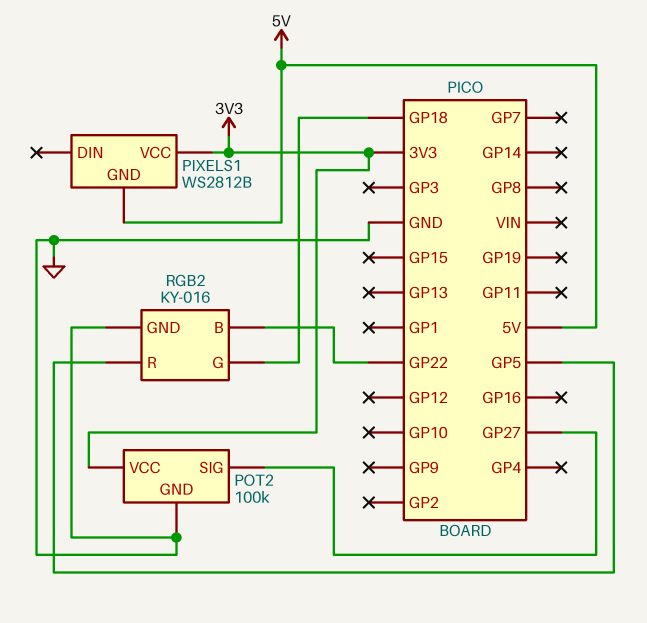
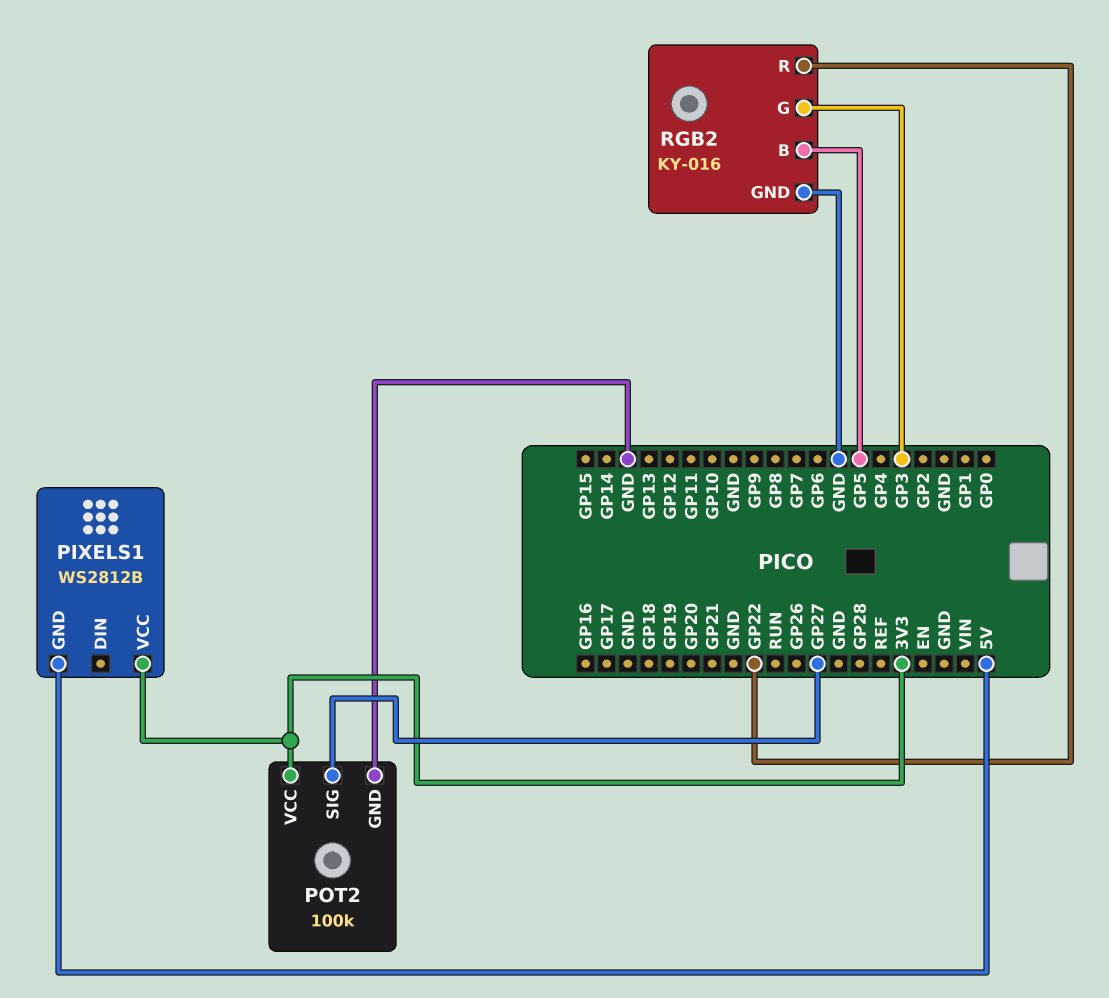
RGB2 pin B: GP22 -> GP5
RGB2 pin G: GP18 -> GP3
RGB2 pin R: GP5 -> GP22

